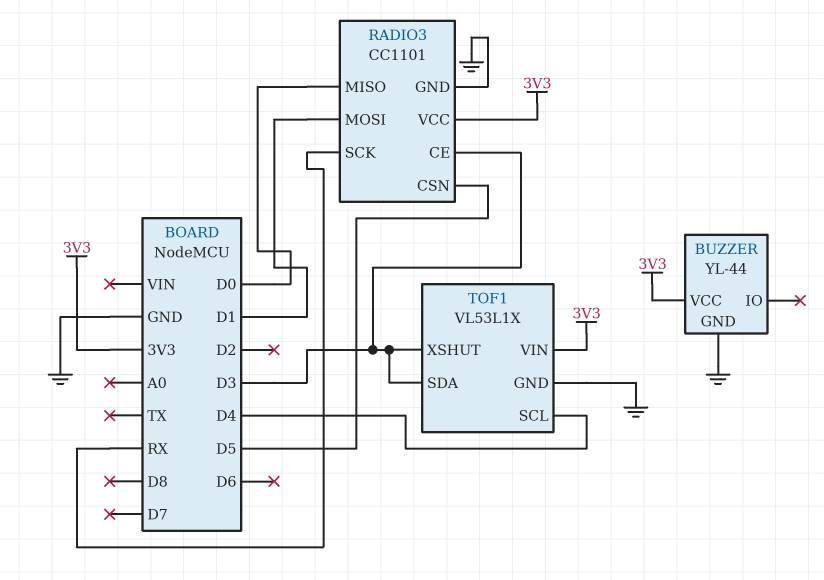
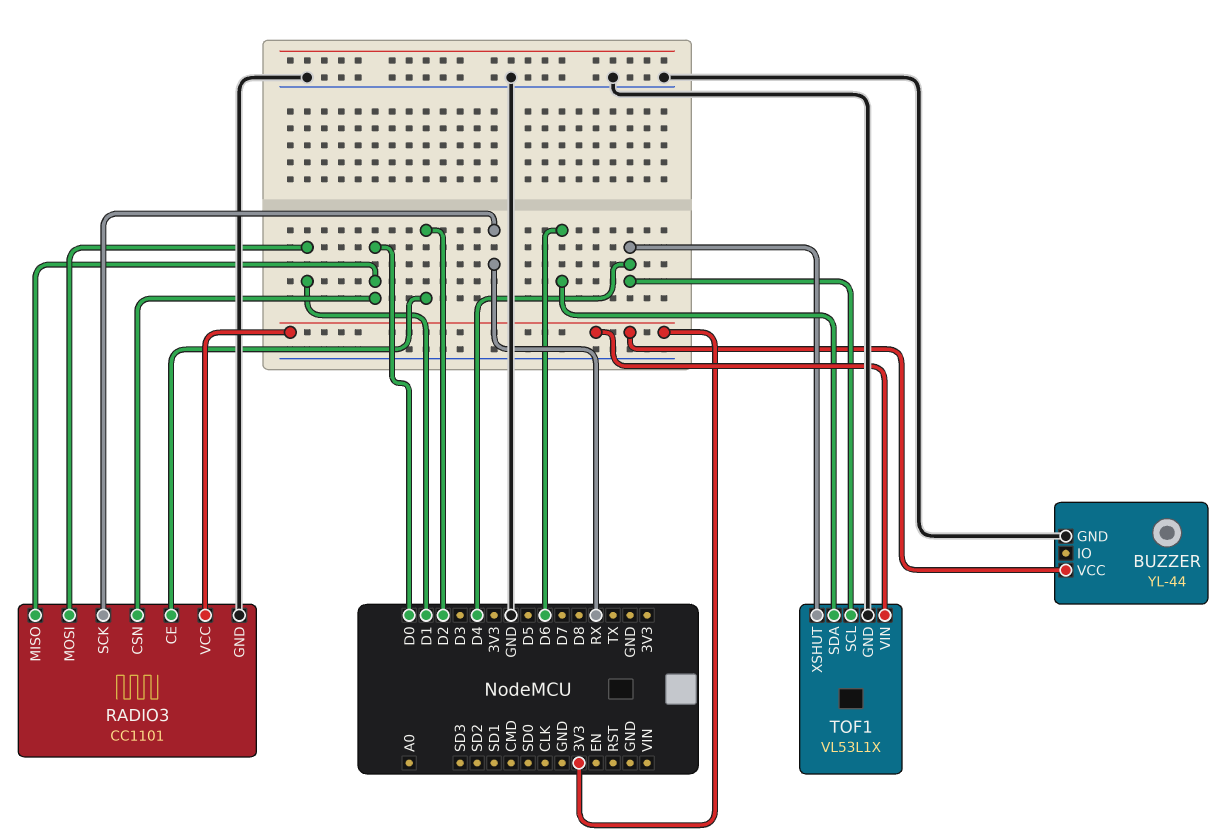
RADIO3 pin CE: D3 -> D2
RADIO3 pin CSN: D5 -> D0
TOF1 pin SDA: D3 -> D6
TOF1 pin XSHUT: D3 -> D4

